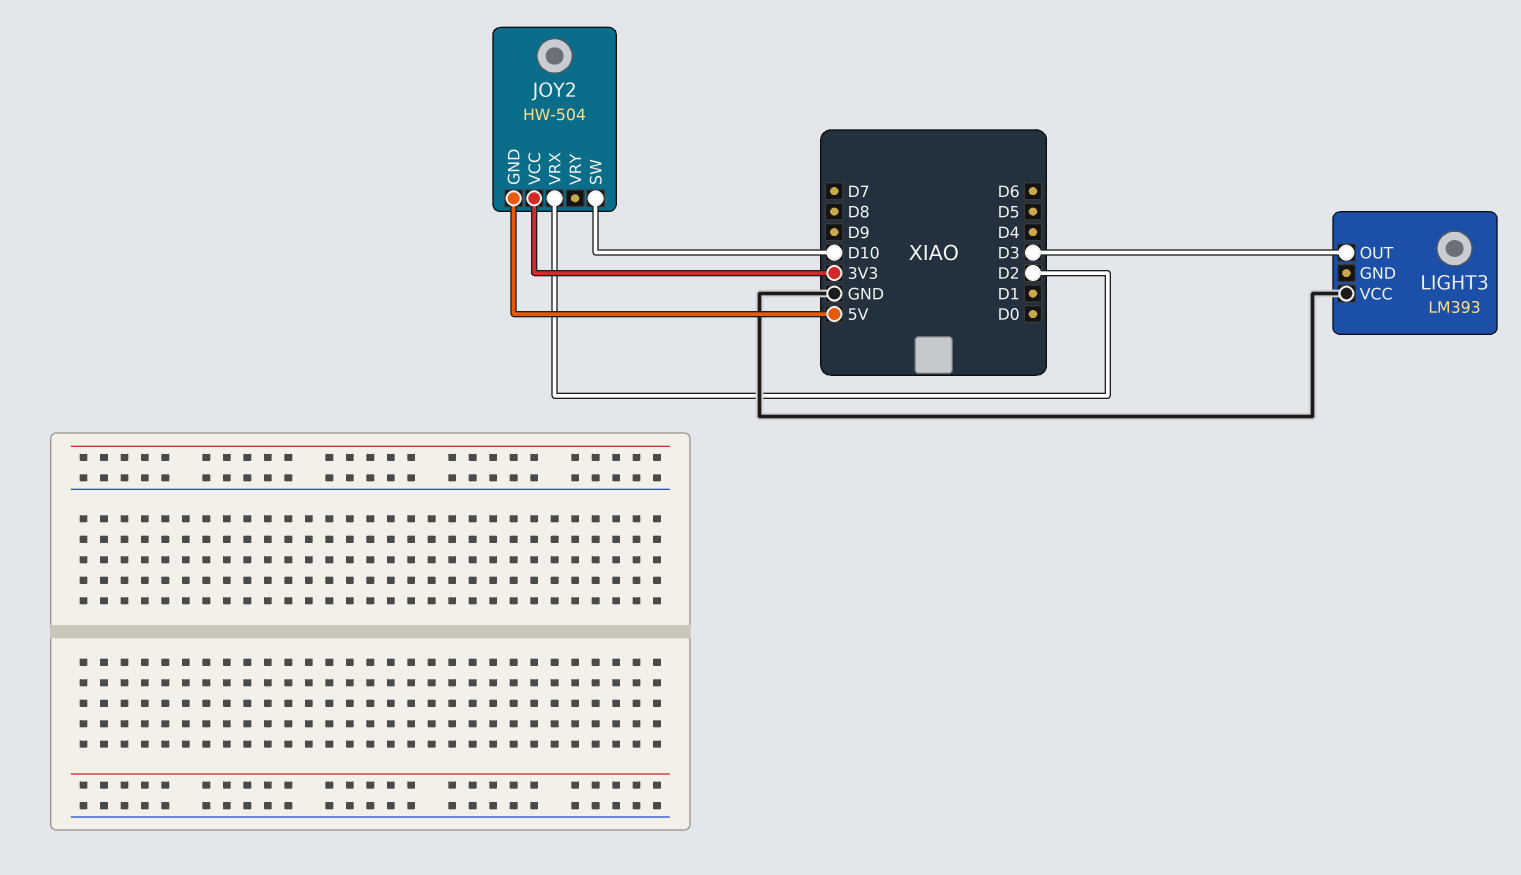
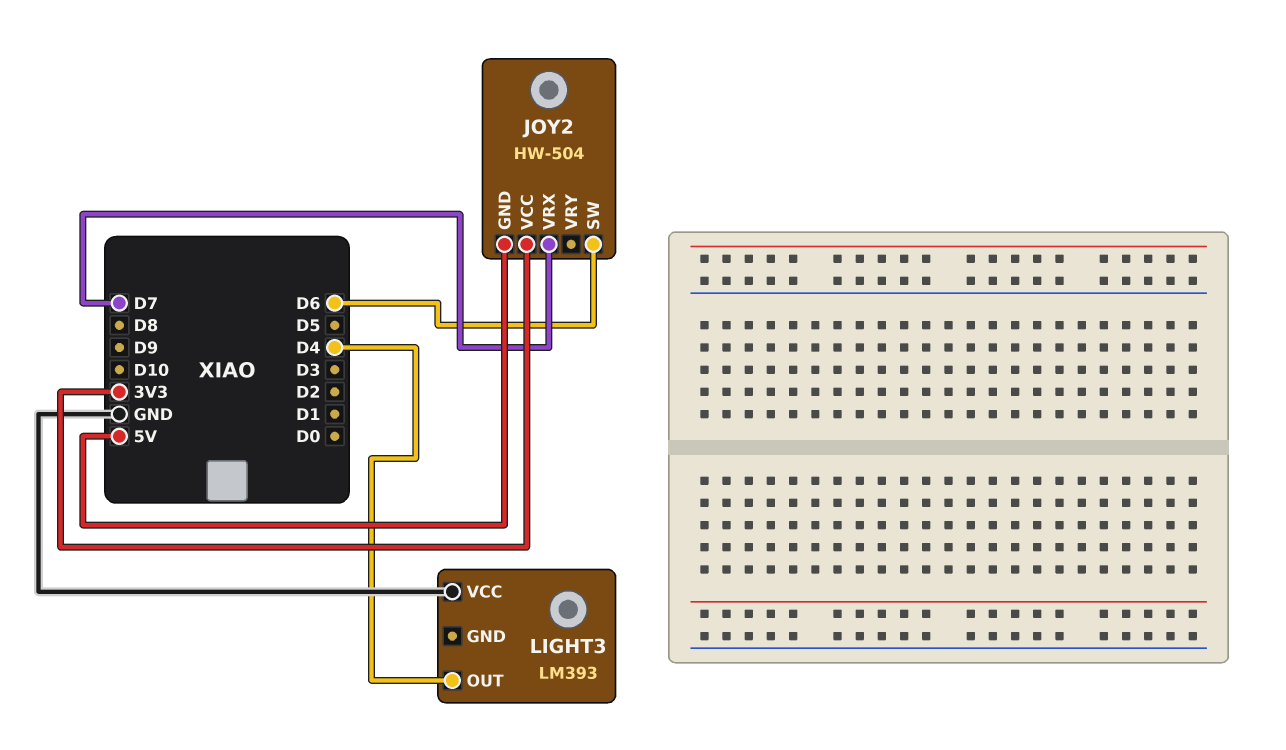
JOY2 pin SW: D10 -> D6
JOY2 pin VRX: D2 -> D7
LIGHT3 pin OUT: D3 -> D4

